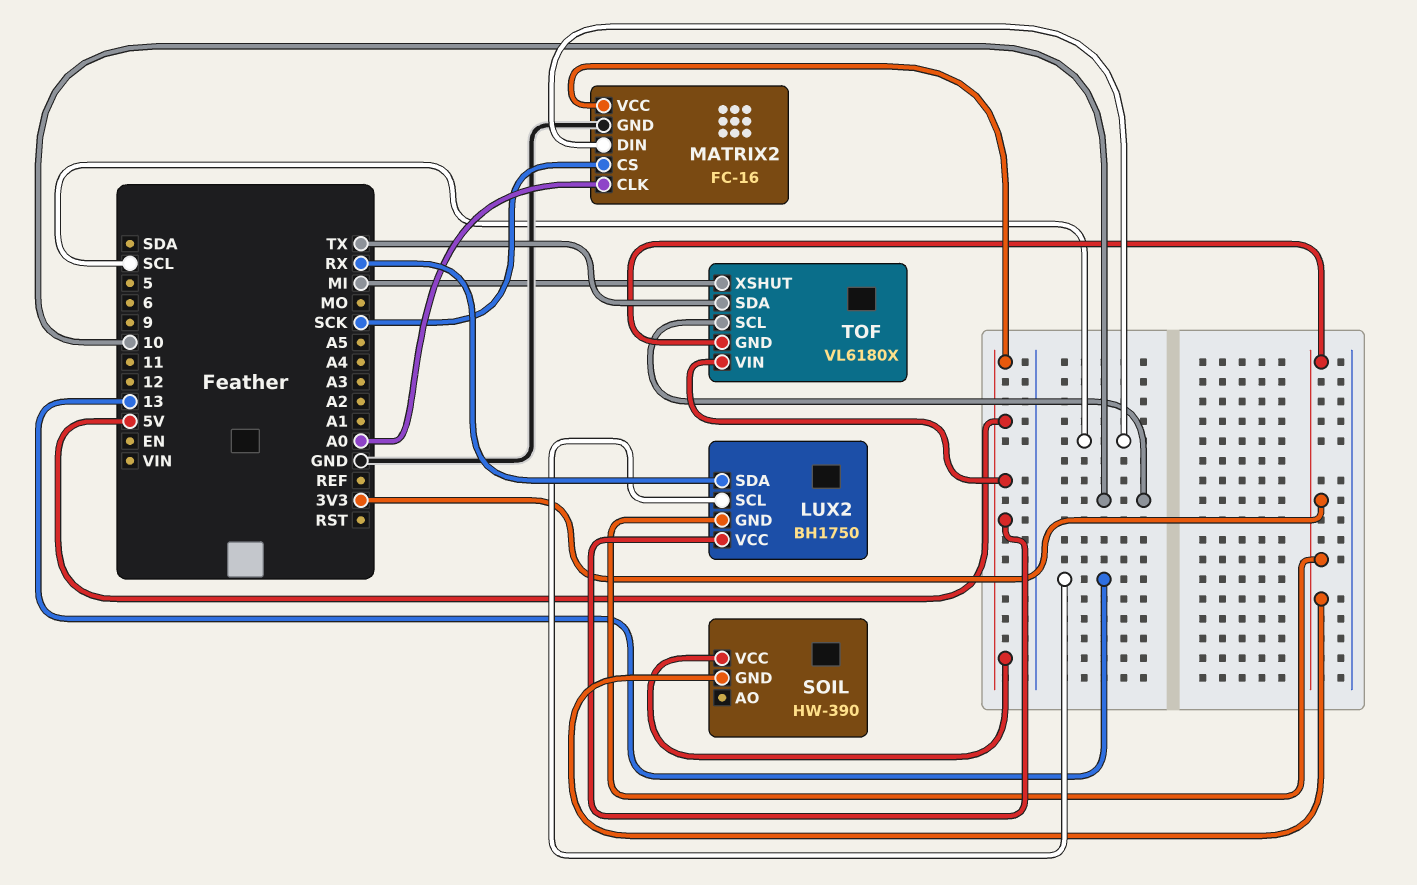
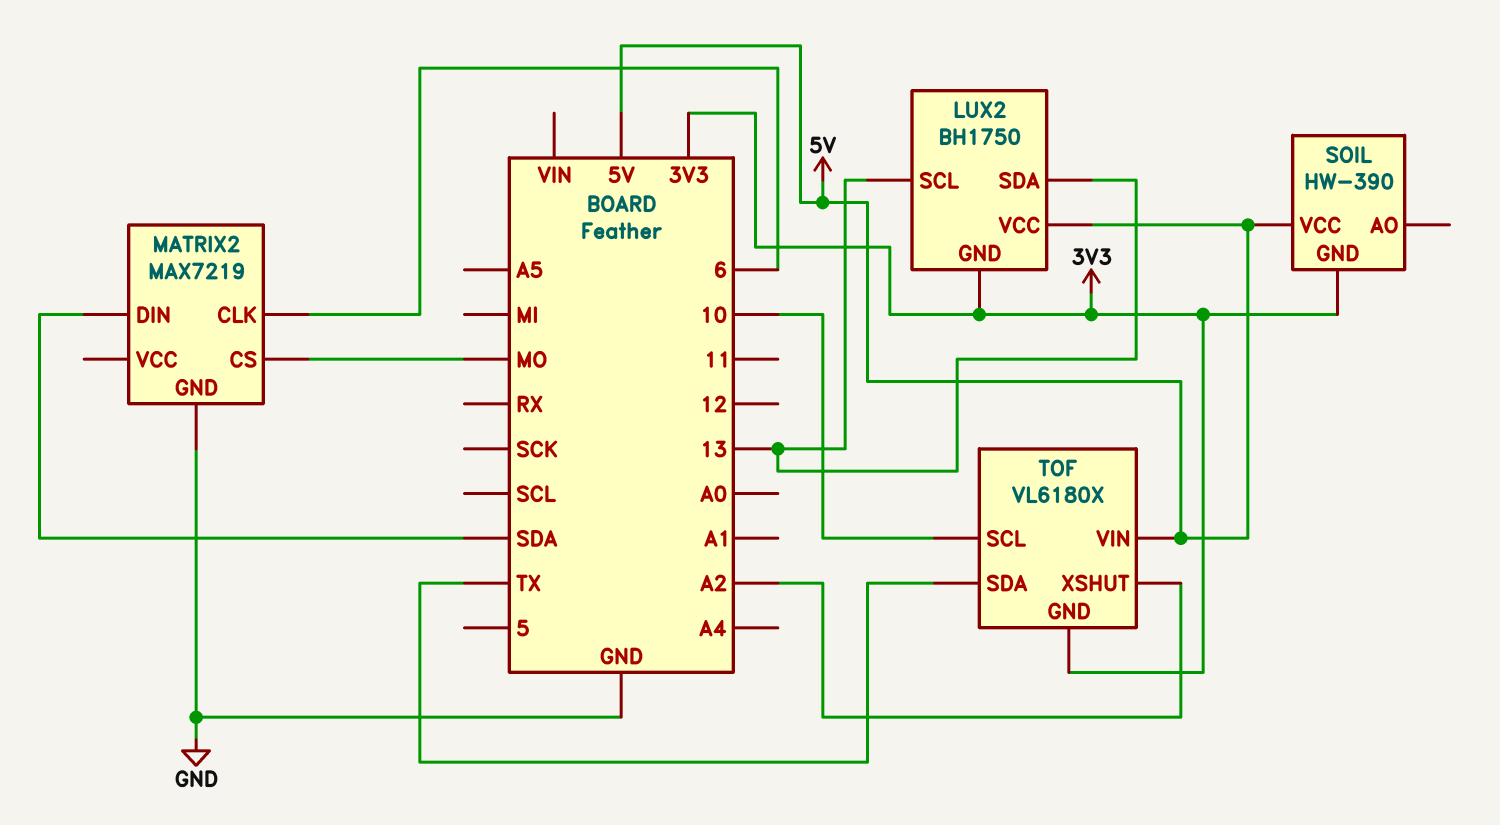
LUX2 pin SDA: RX -> 13
MATRIX2: FC-16 -> MAX7219
MATRIX2 pin CLK: A0 -> 6
MATRIX2 pin CS: SCK -> MO
MATRIX2 pin DIN: SCL -> SDA
MATRIX2 pin VCC: 5V -> none
TOF pin XSHUT: MI -> A2

